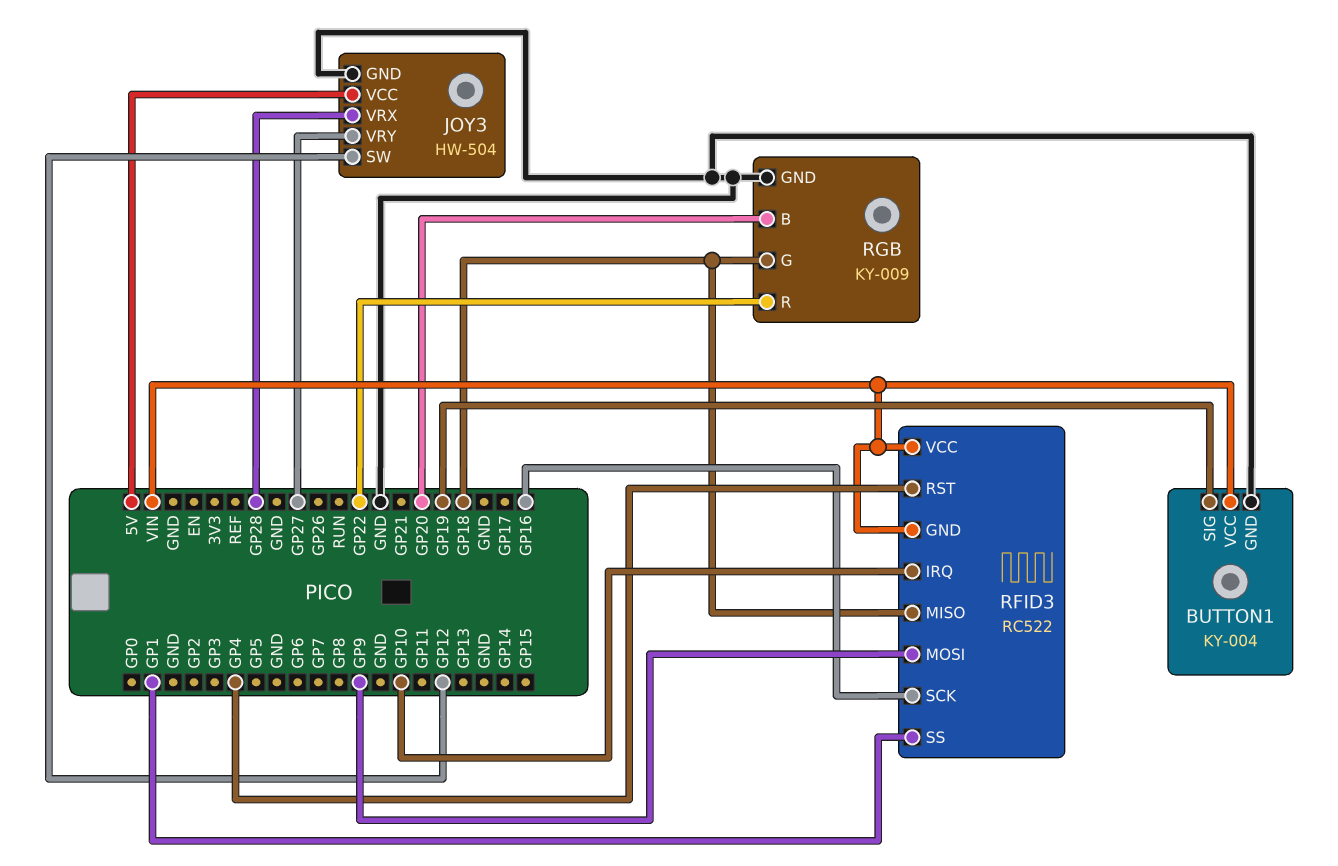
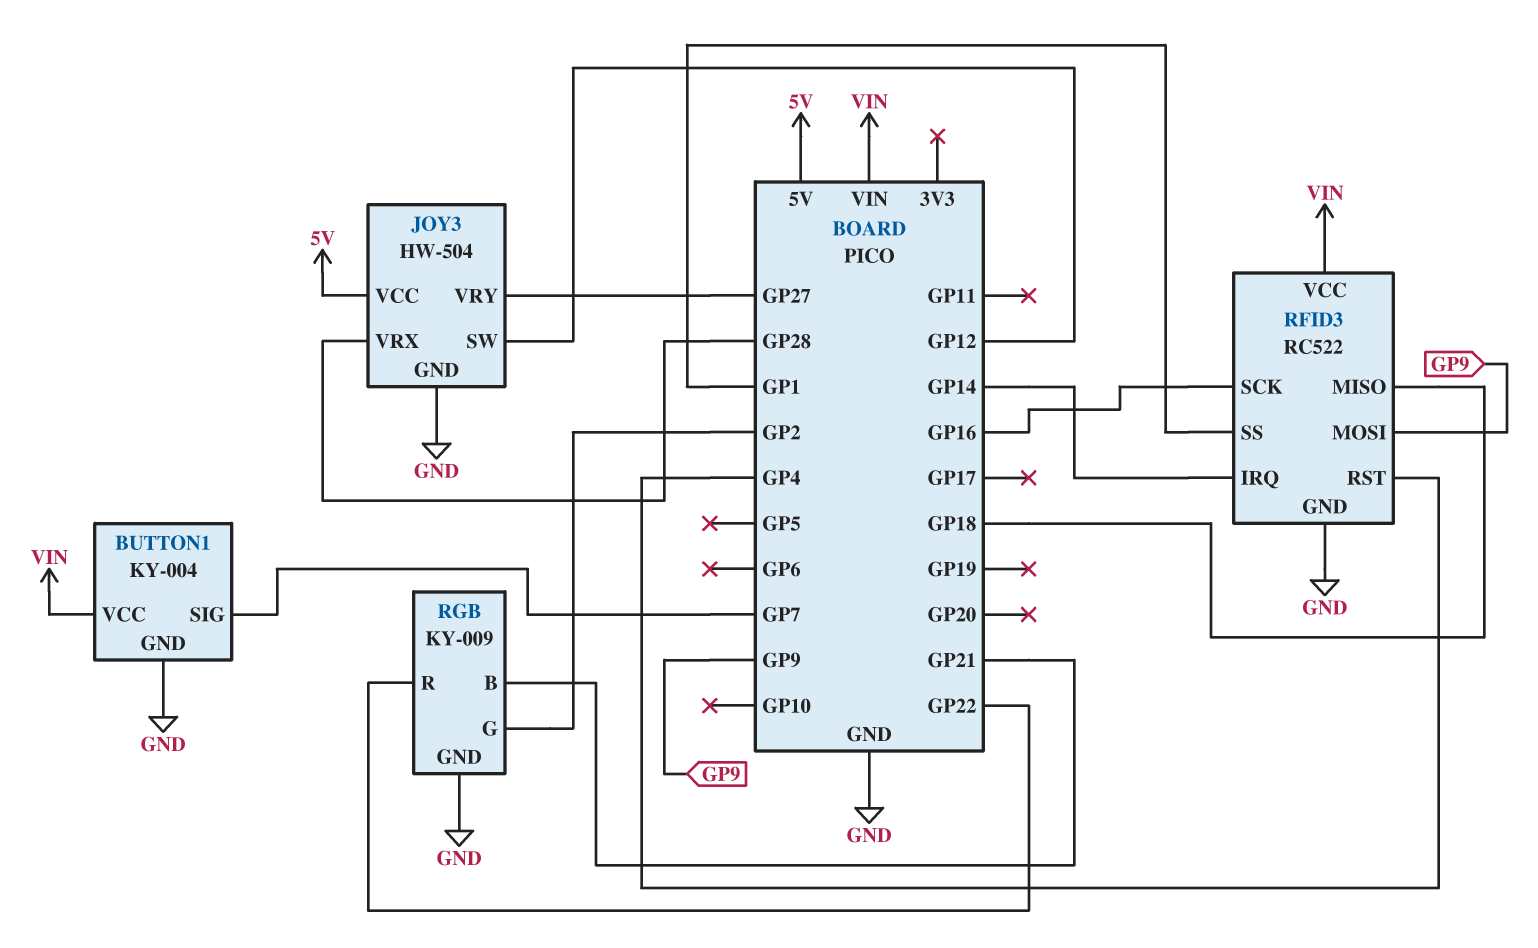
BUTTON1 pin SIG: GP19 -> GP7
RFID3 pin GND: VIN -> GND
RFID3 pin IRQ: GP10 -> GP14
RGB pin B: GP20 -> GP21
RGB pin G: GP18 -> GP2

